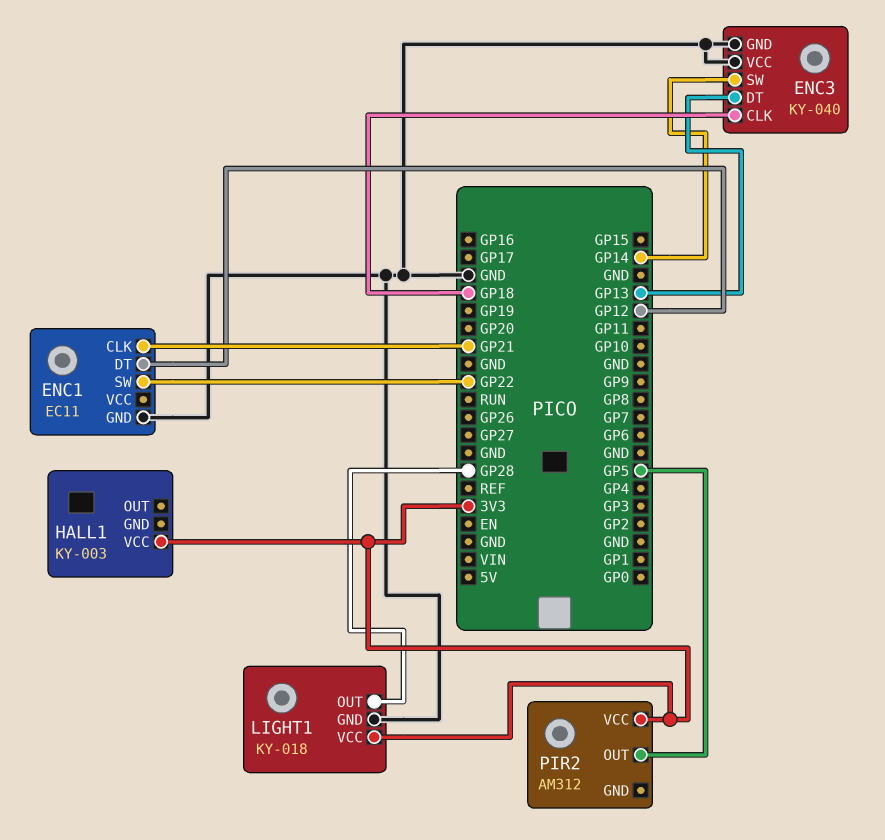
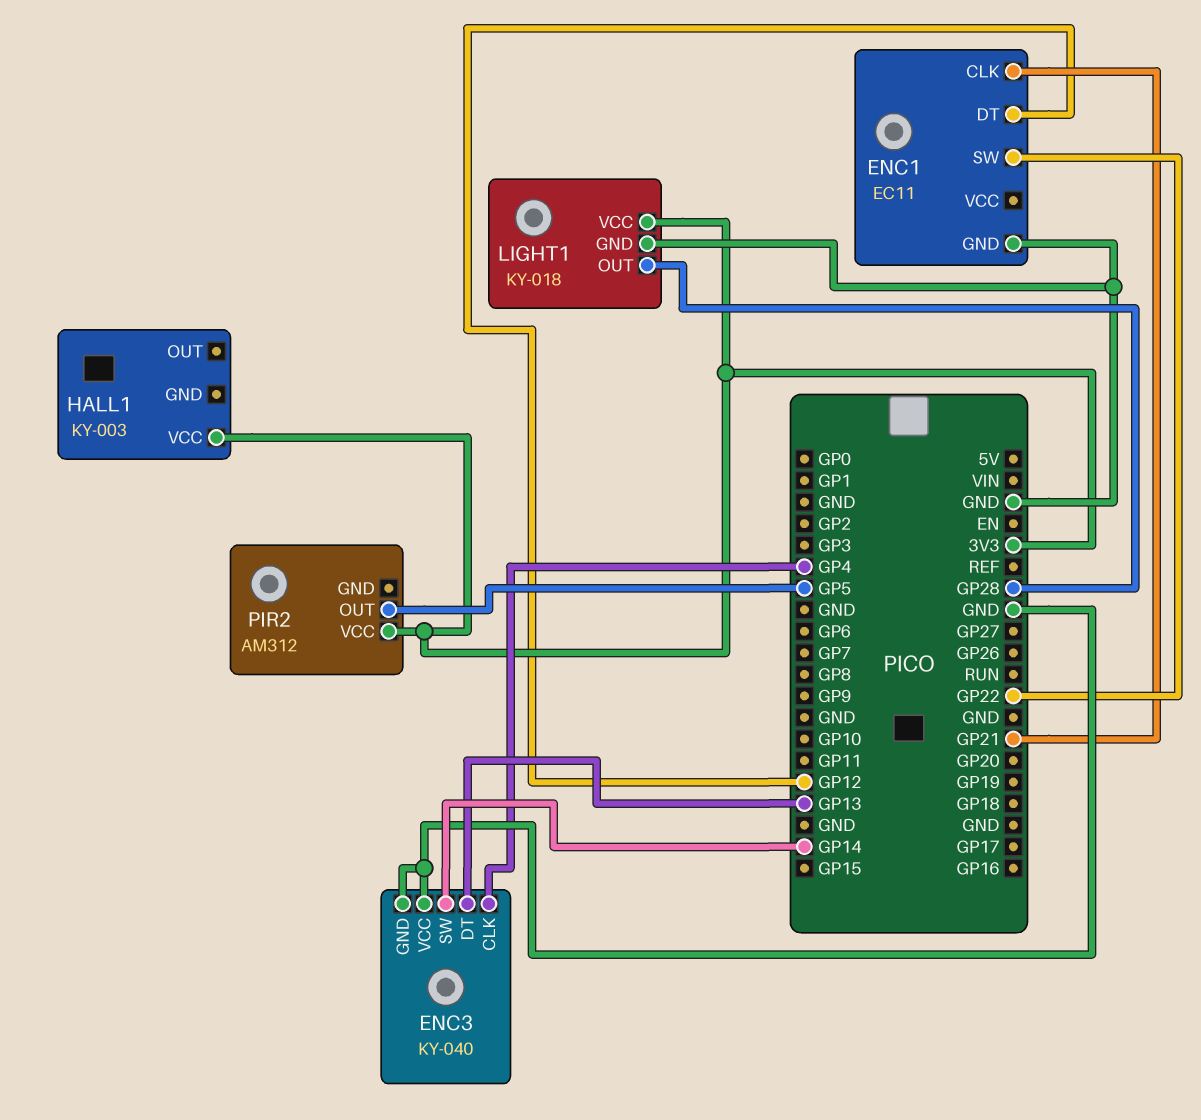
ENC3 pin CLK: GP18 -> GP4

